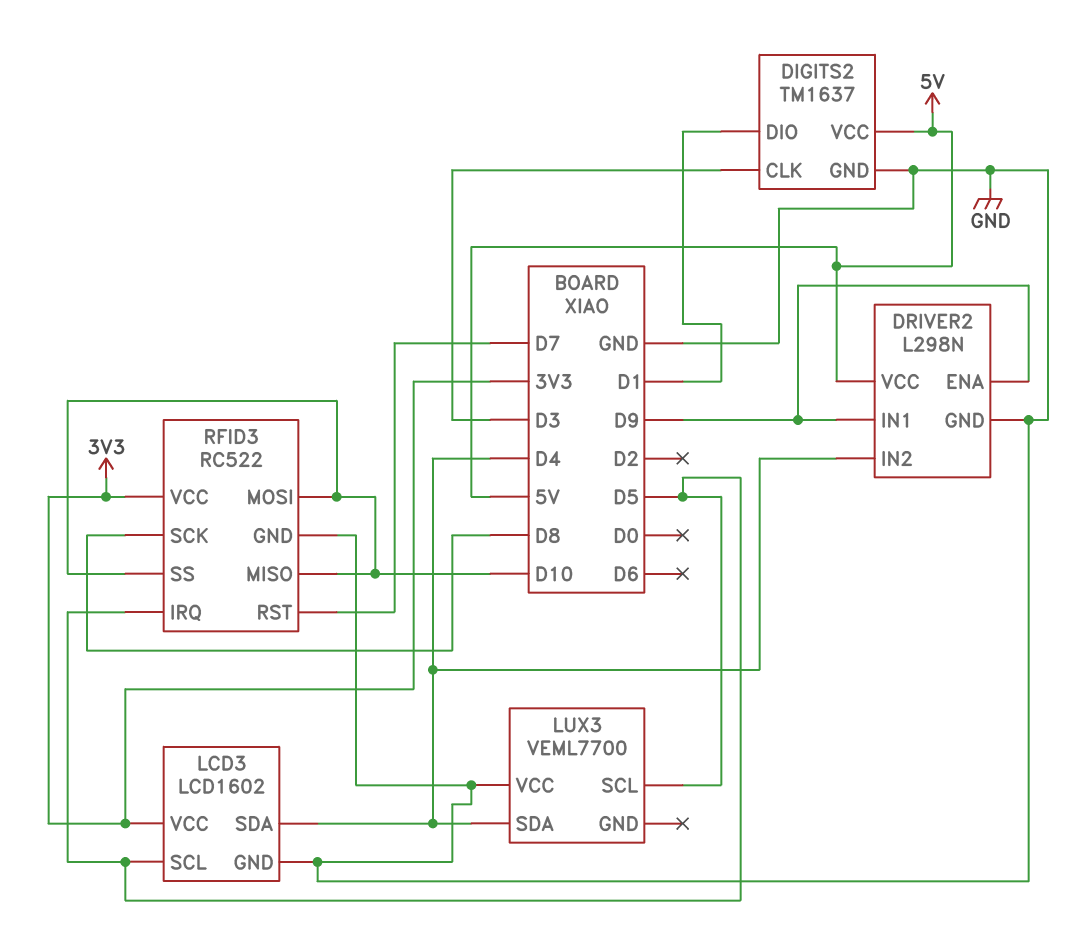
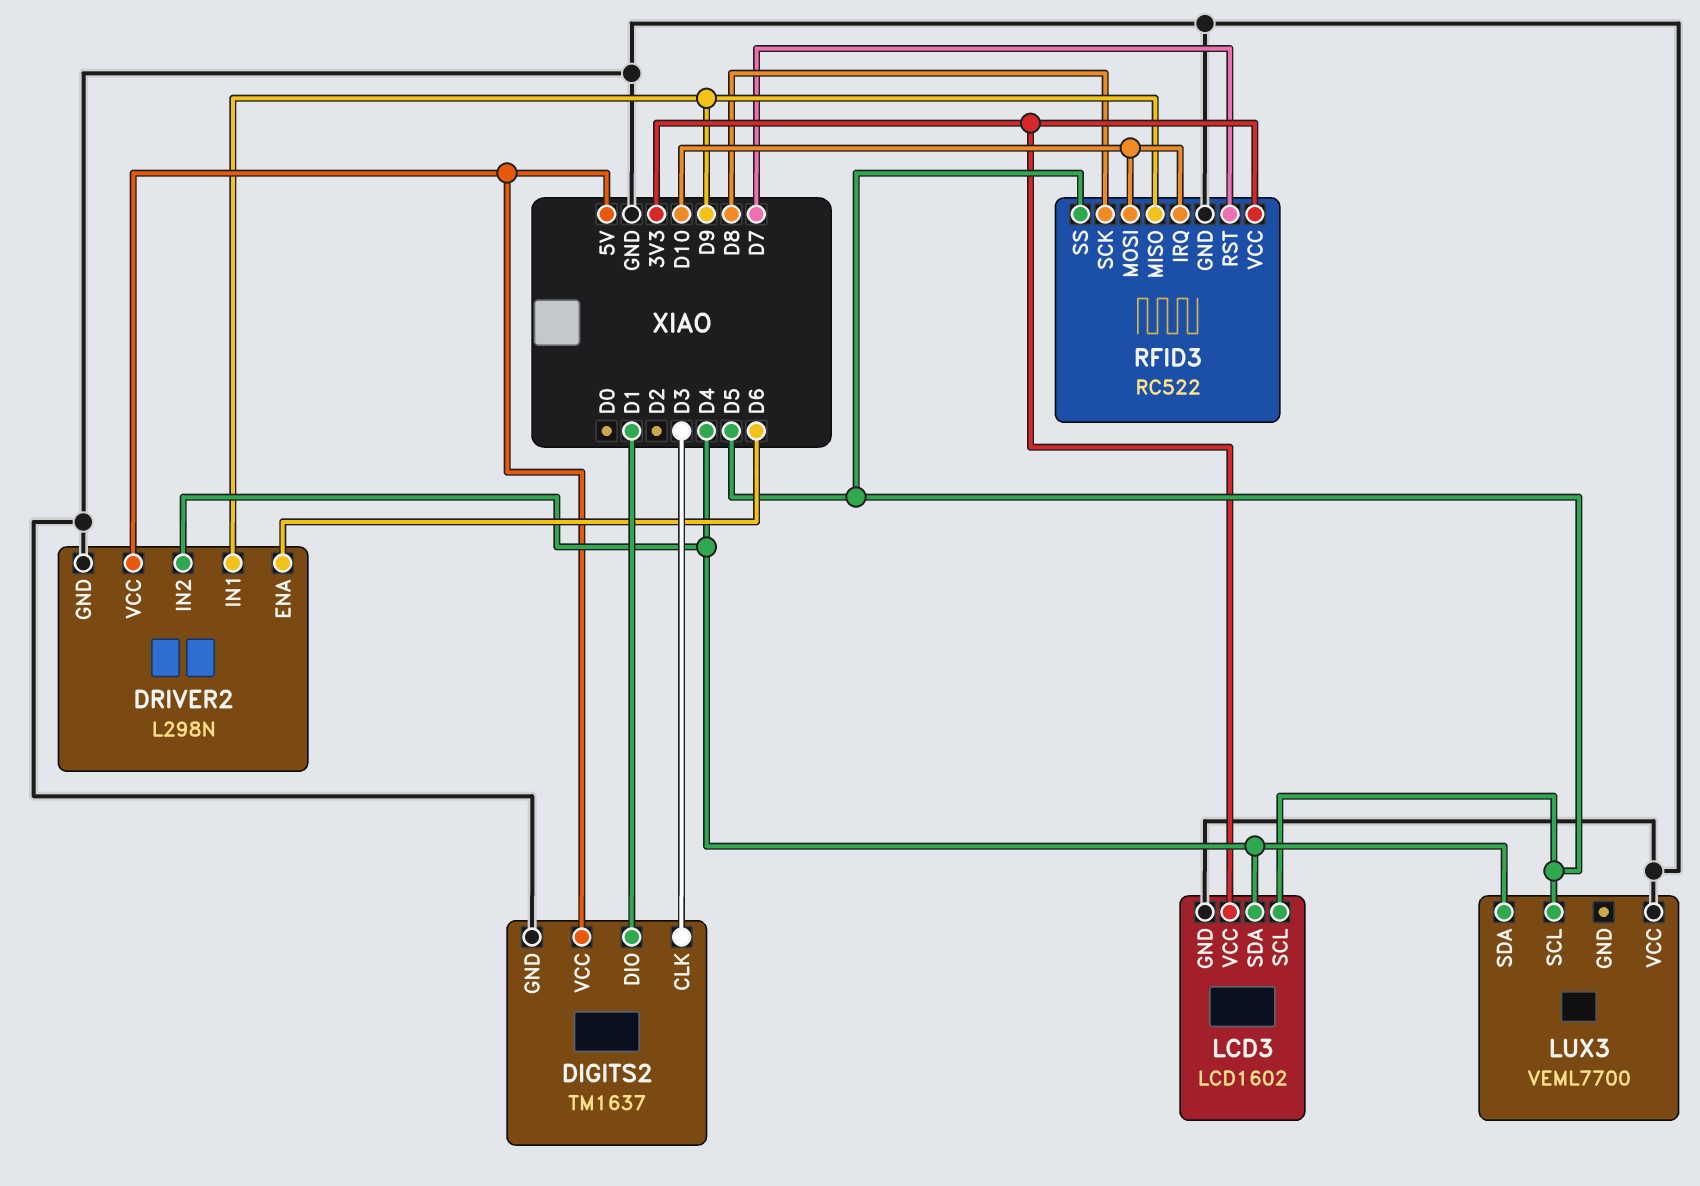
DRIVER2 pin ENA: D9 -> D6
RFID3 pin IRQ: D5 -> D10
RFID3 pin MISO: D10 -> D9
RFID3 pin SS: D10 -> D5

